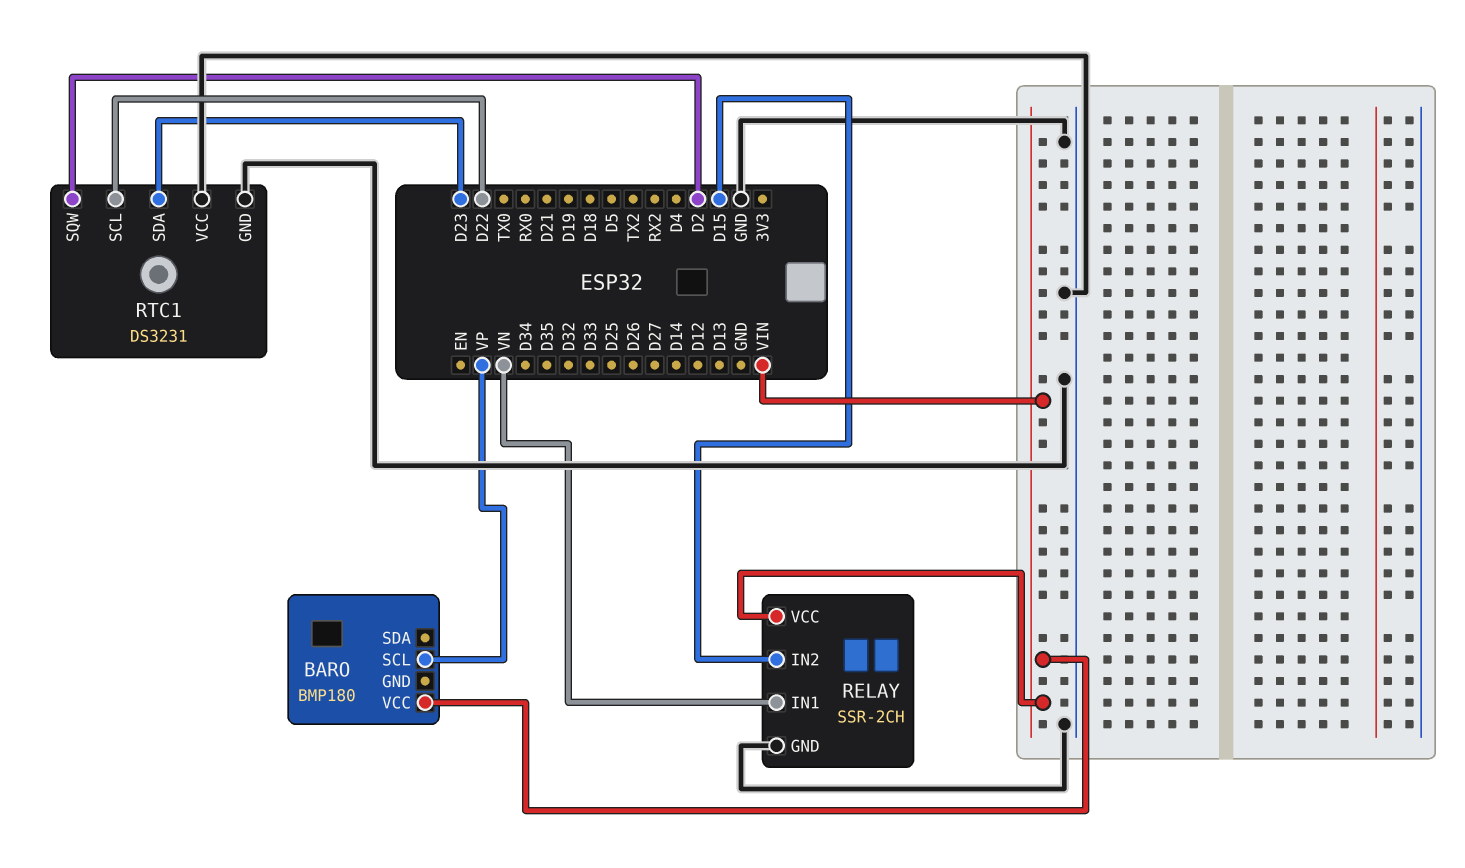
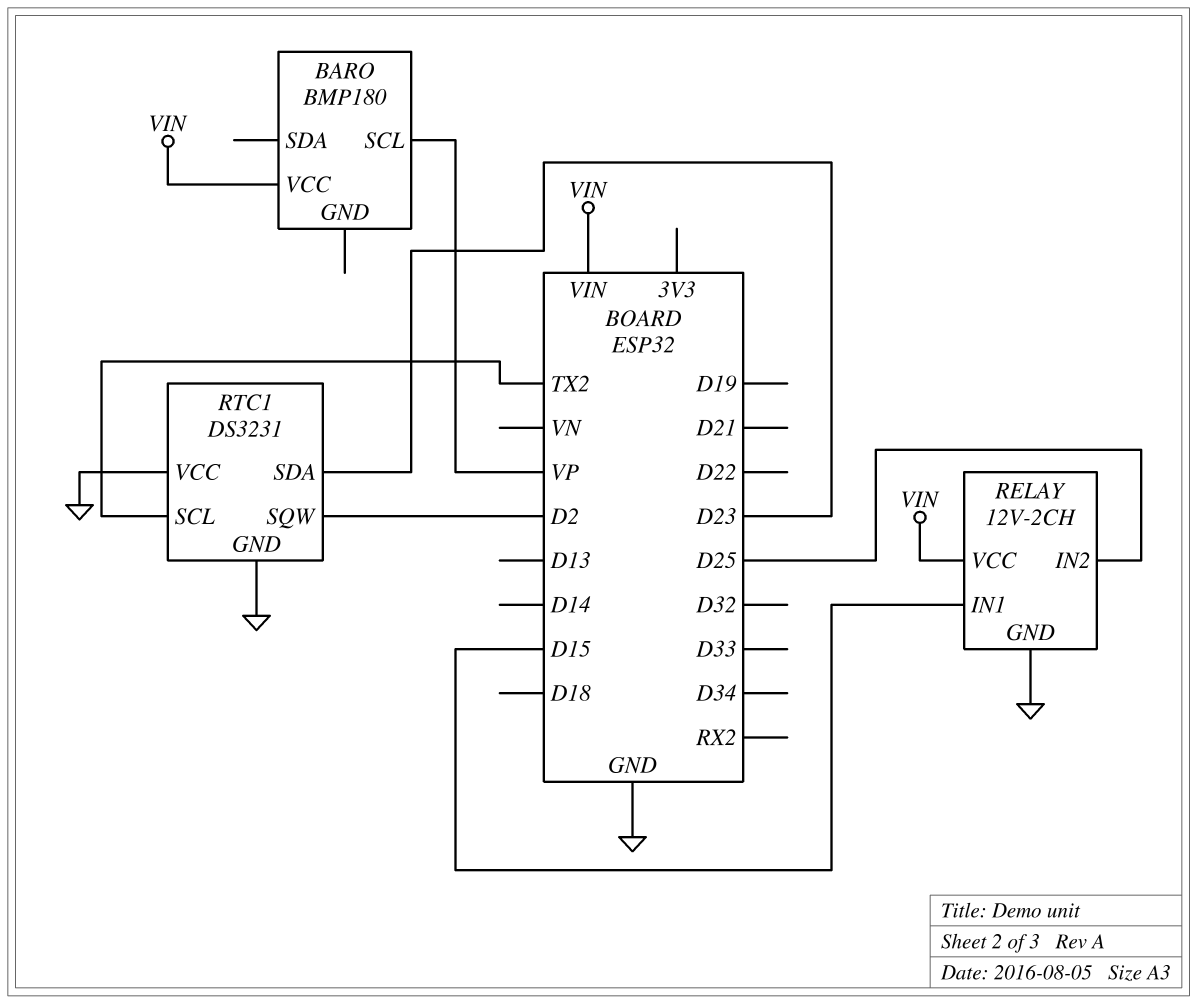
RELAY: SSR-2CH -> 12V-2CH
RELAY pin IN1: VN -> D15
RELAY pin IN2: D15 -> D25
RTC1 pin SCL: D22 -> TX2

